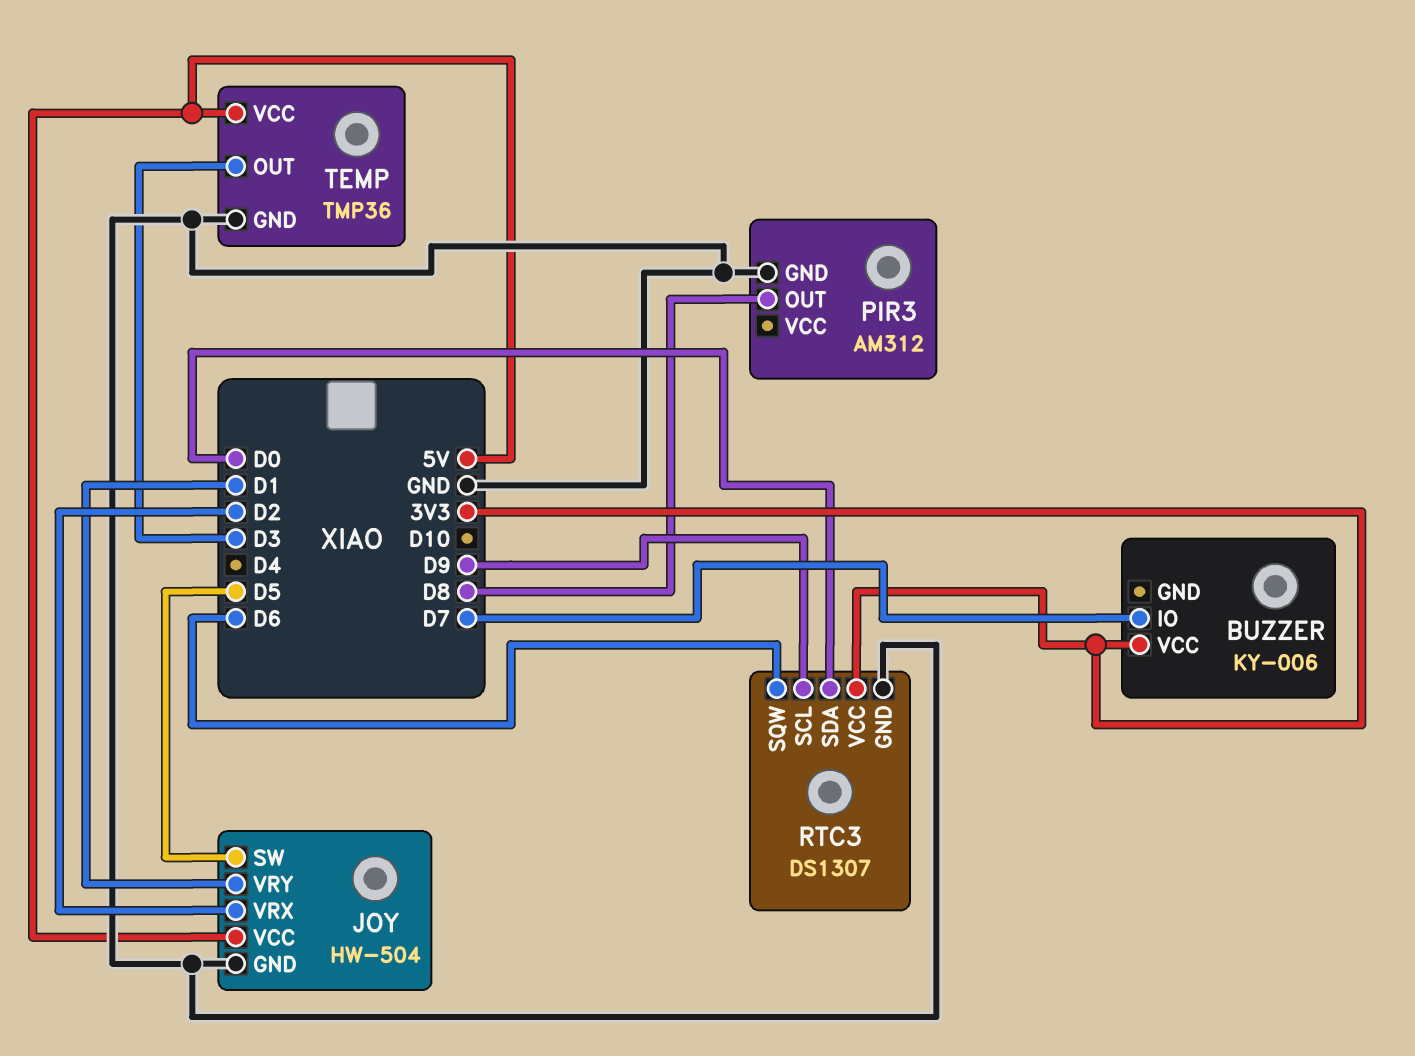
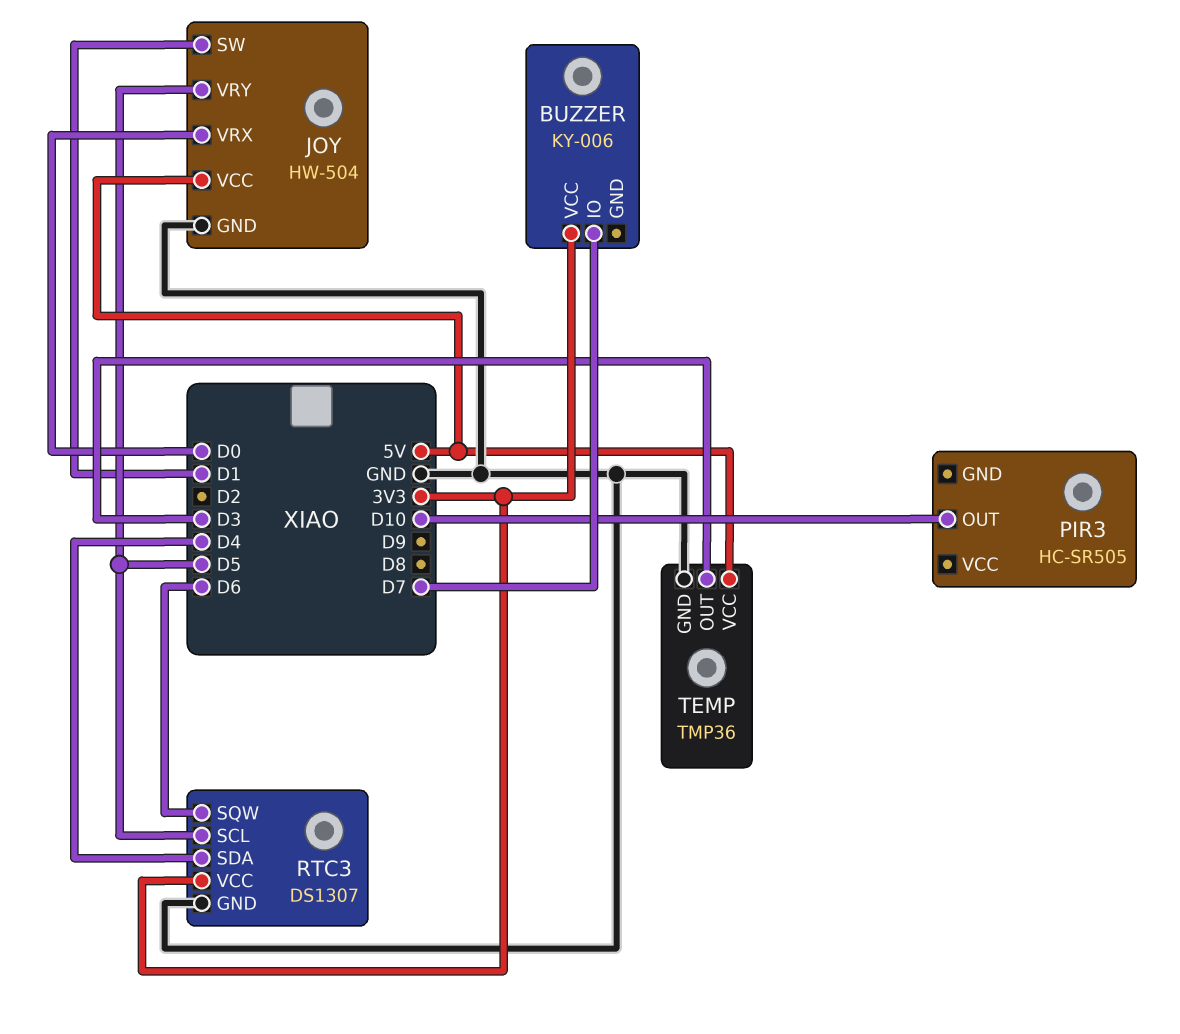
JOY pin SW: D5 -> D1
JOY pin VRX: D2 -> D0
JOY pin VRY: D1 -> D5
PIR3: AM312 -> HC-SR505
PIR3 pin GND: GND -> none
PIR3 pin OUT: D8 -> D10
RTC3 pin SCL: D9 -> D5
RTC3 pin SDA: D0 -> D4

